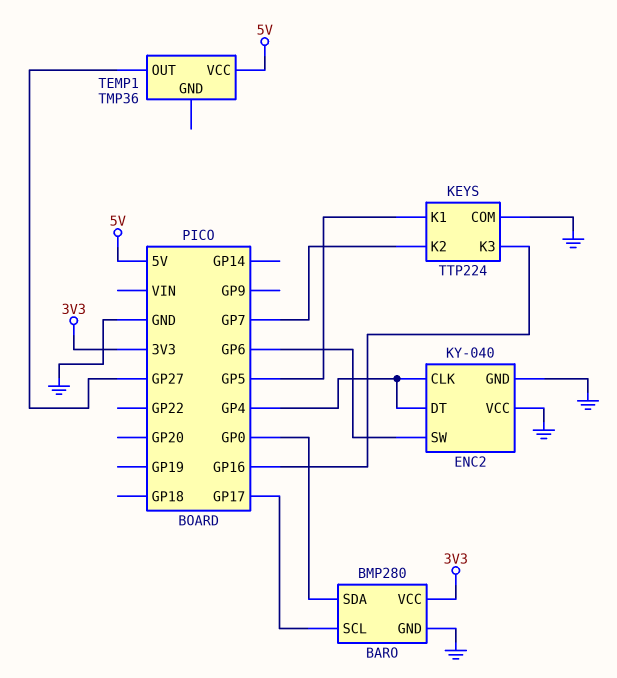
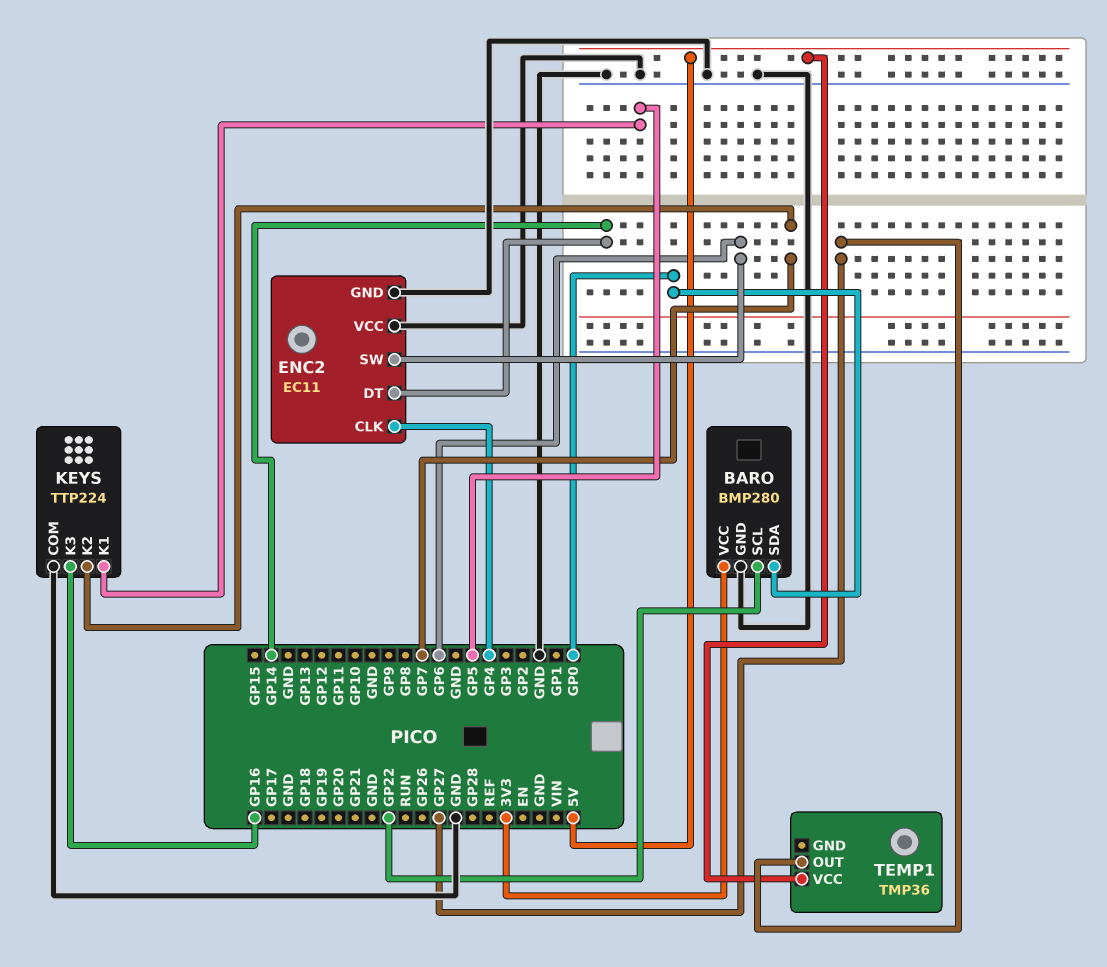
BARO pin SCL: GP17 -> GP22
ENC2: KY-040 -> EC11
ENC2 pin DT: GP4 -> GP14

